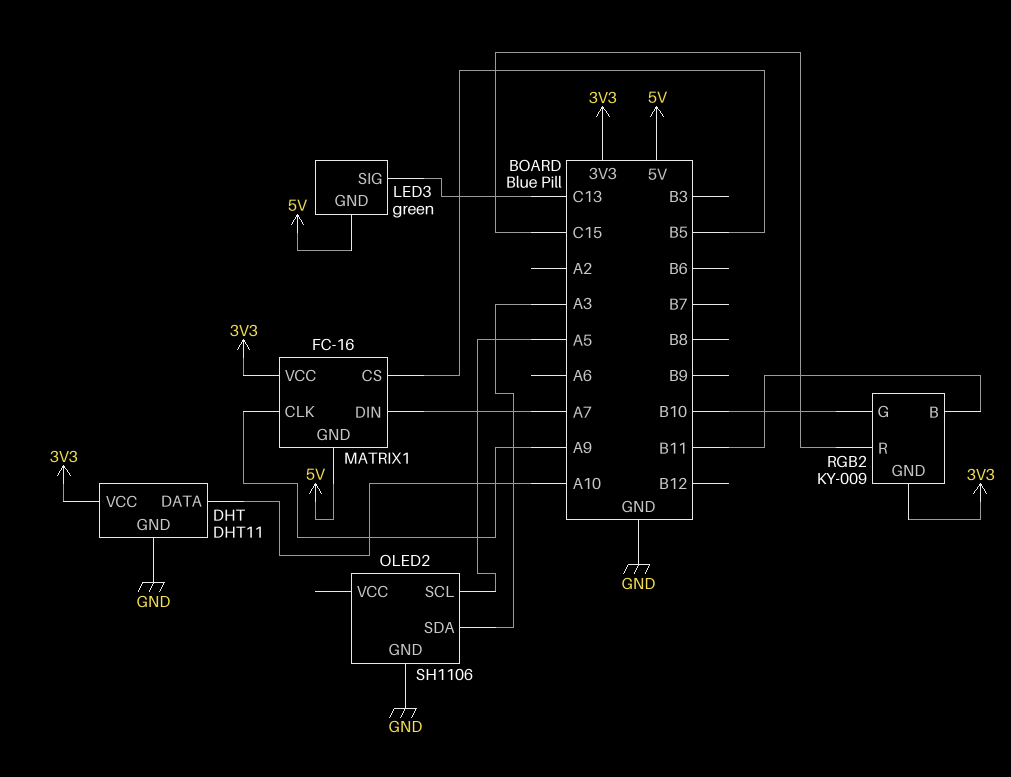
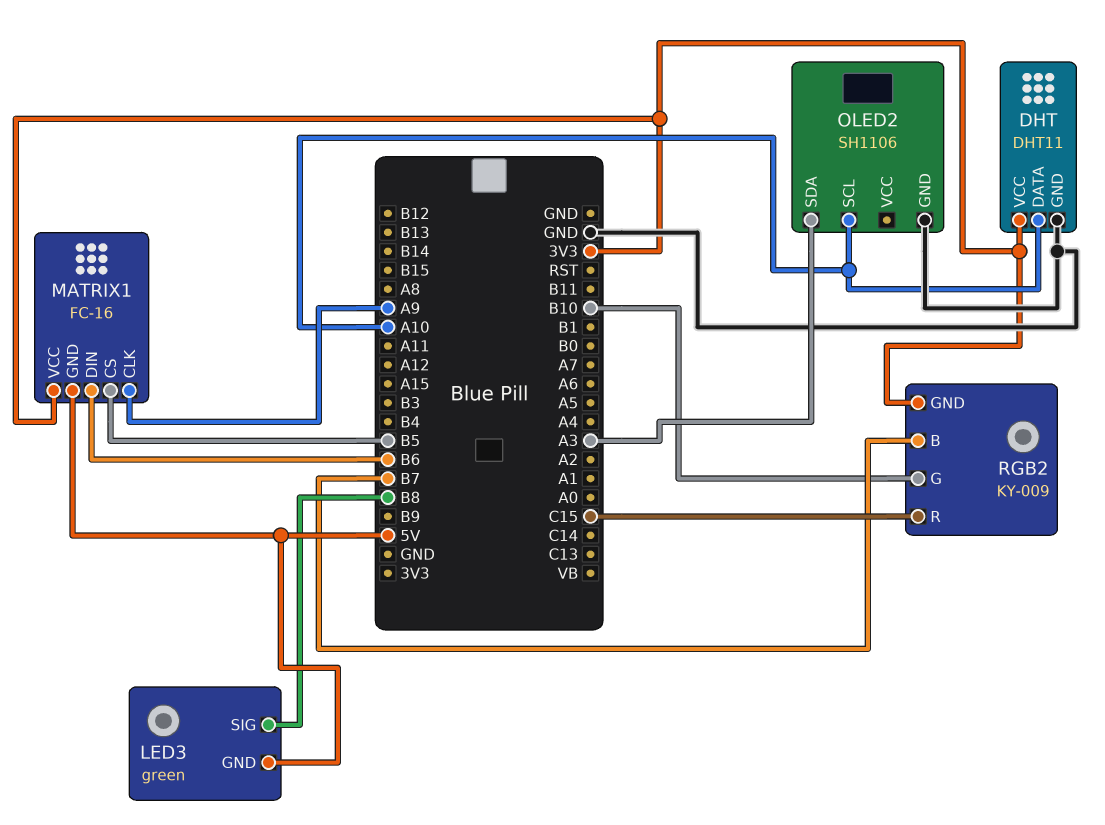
LED3 pin SIG: C13 -> B8
MATRIX1 pin DIN: A7 -> B6
OLED2 pin SCL: A5 -> A10
RGB2 pin B: B11 -> B7

